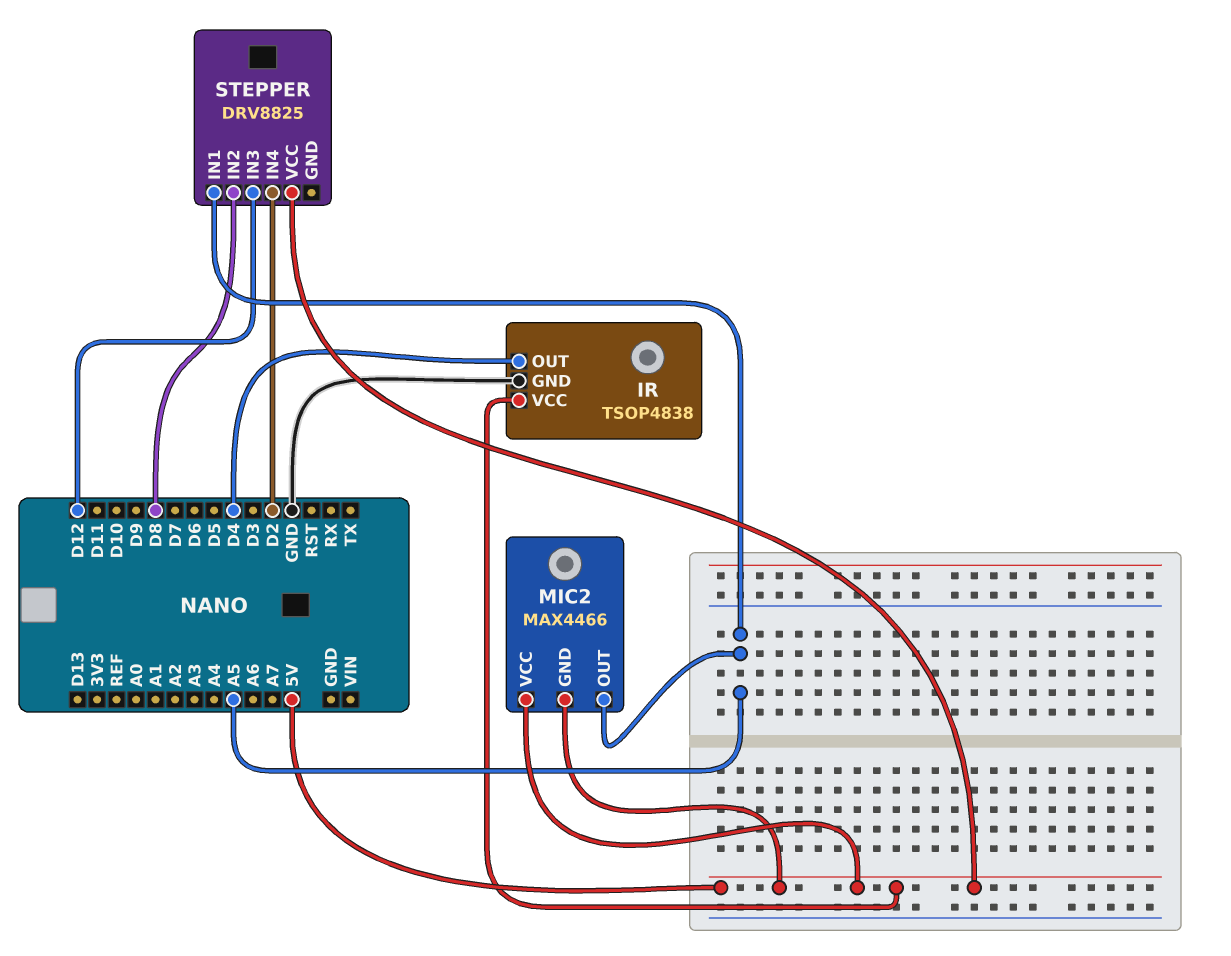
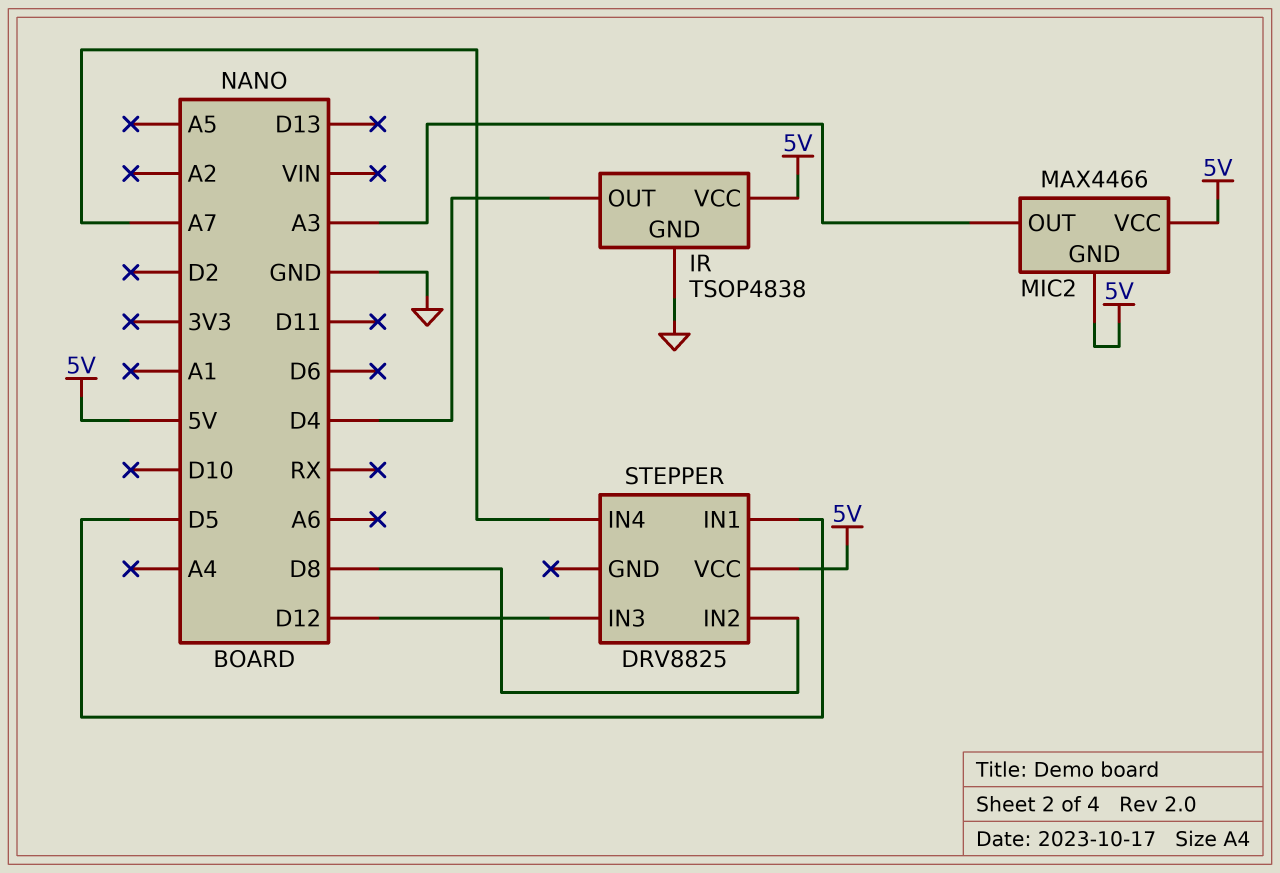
MIC2 pin OUT: A5 -> A3
STEPPER pin IN1: A5 -> D5
STEPPER pin IN4: D2 -> A7

